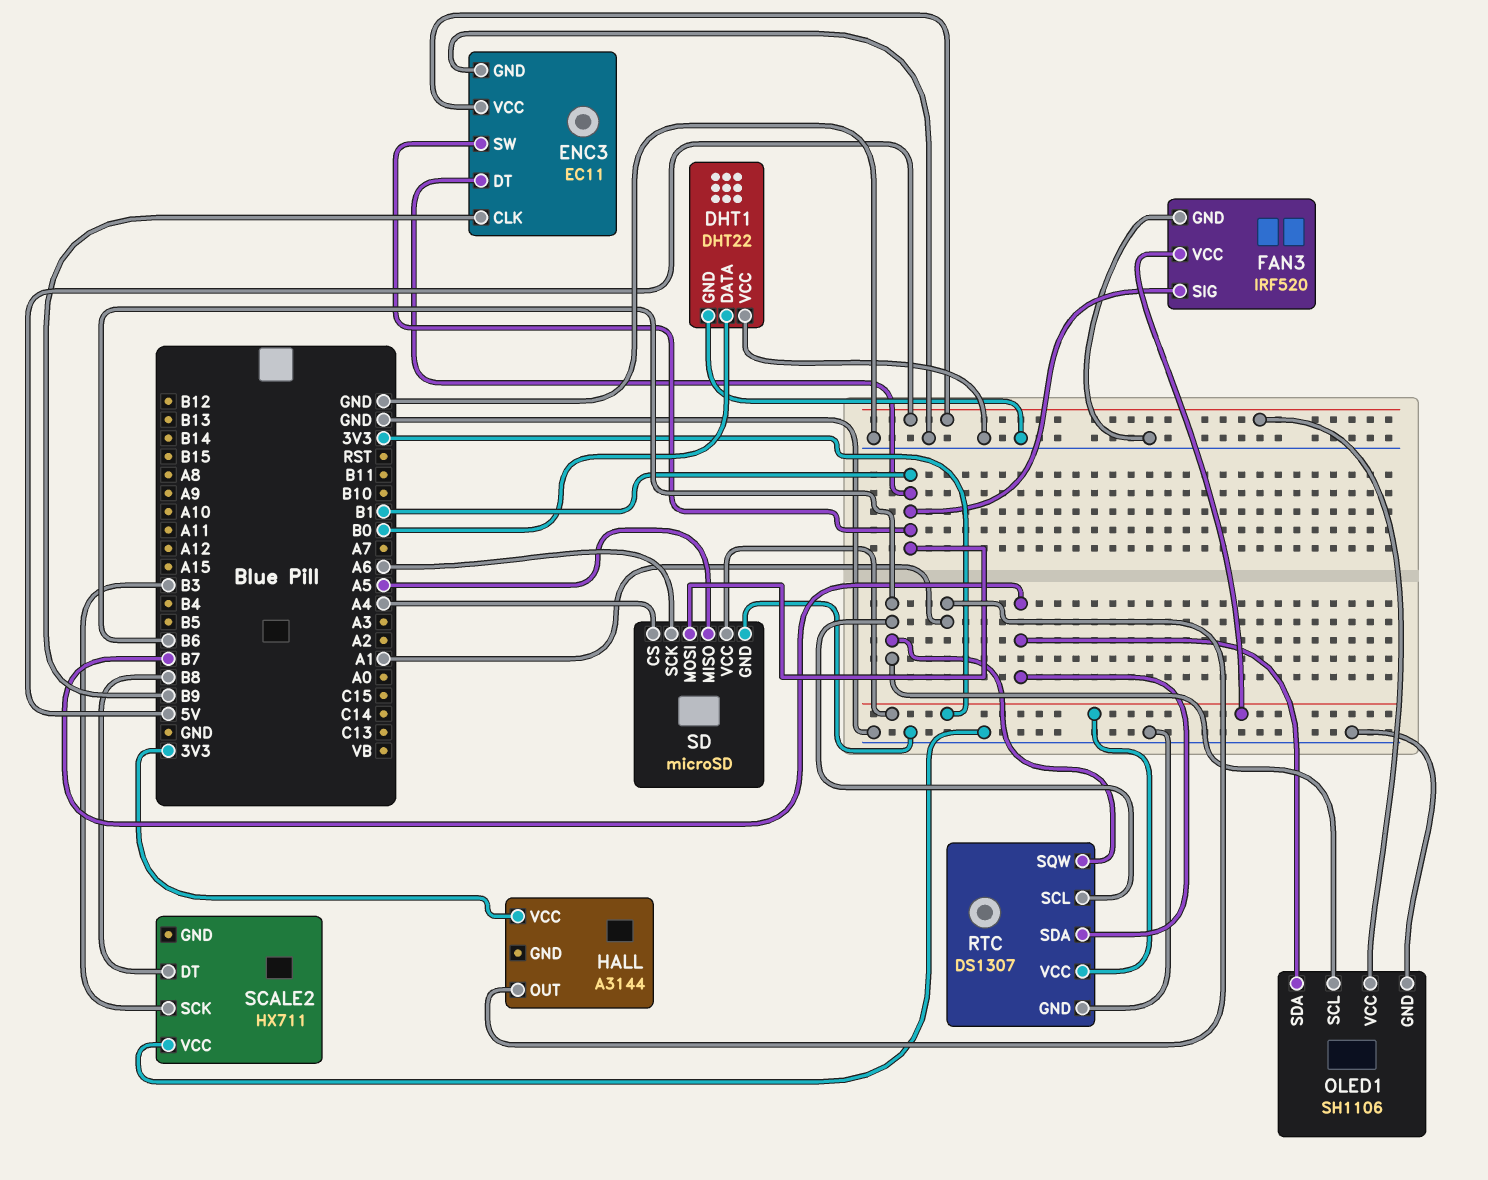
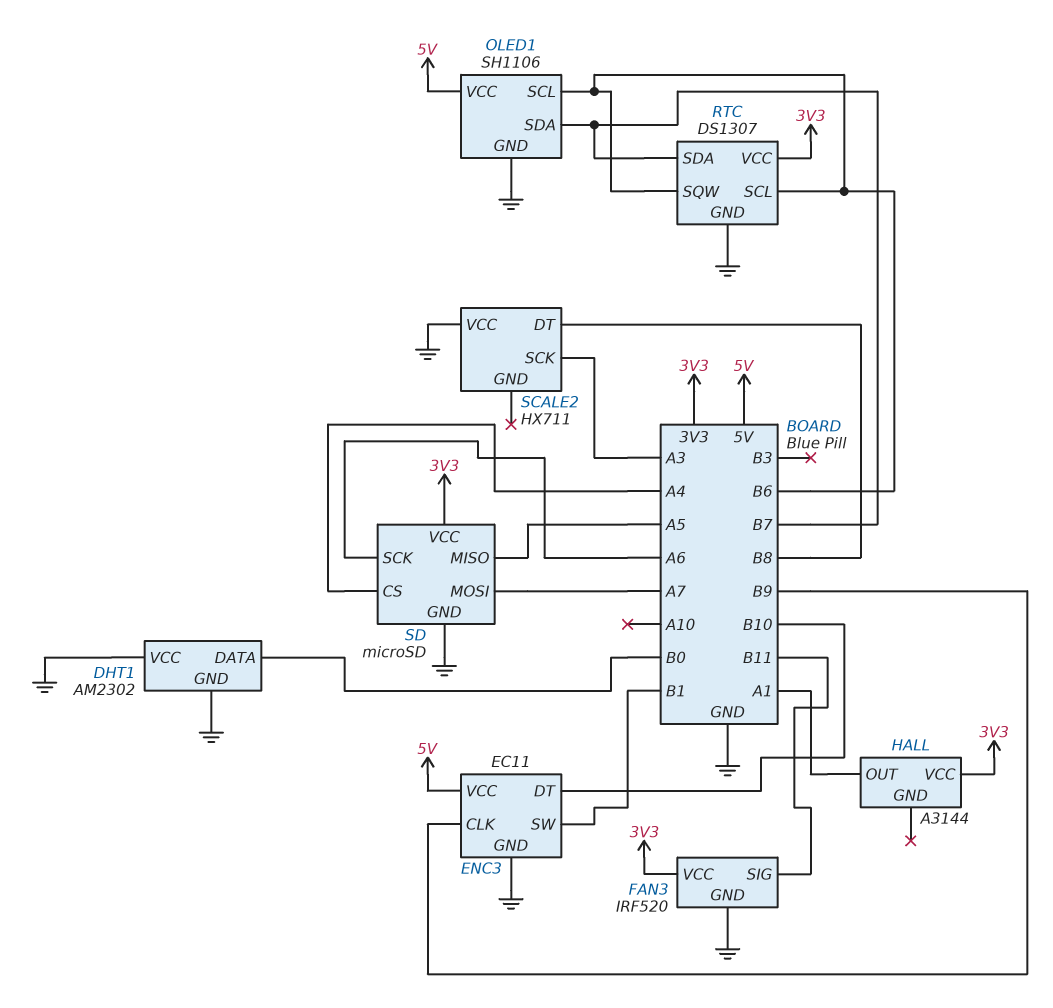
DHT1: DHT22 -> AM2302
ENC3 pin DT: B1 -> B10
FAN3 pin SIG: B1 -> B11
SCALE2 pin SCK: B3 -> A3
SD pin MOSI: B1 -> A7

